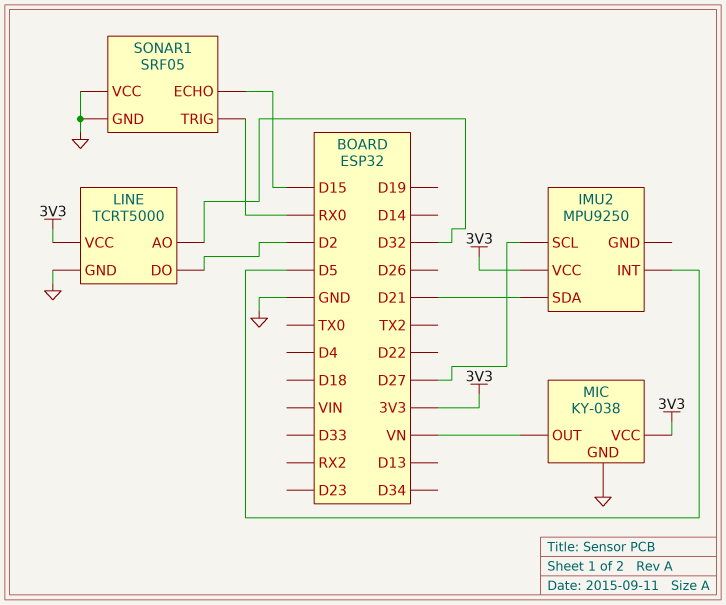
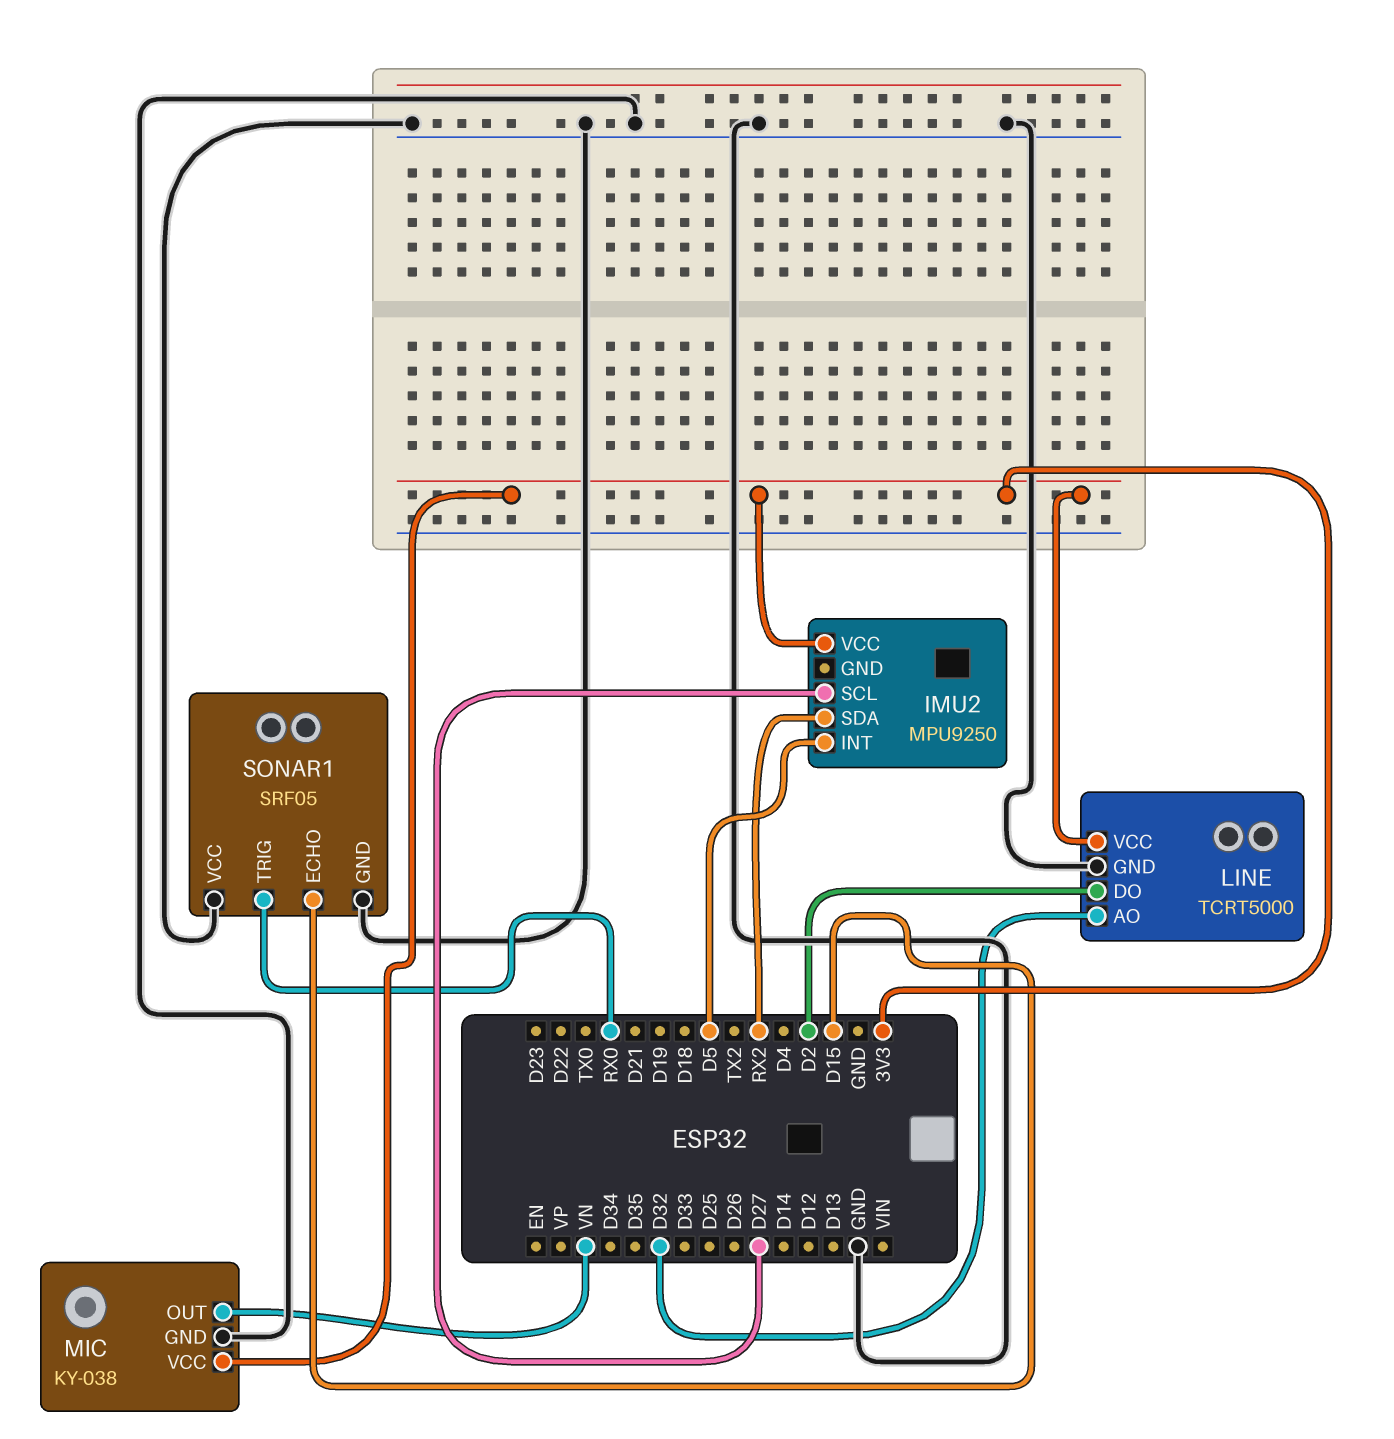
IMU2 pin SDA: D21 -> RX2

